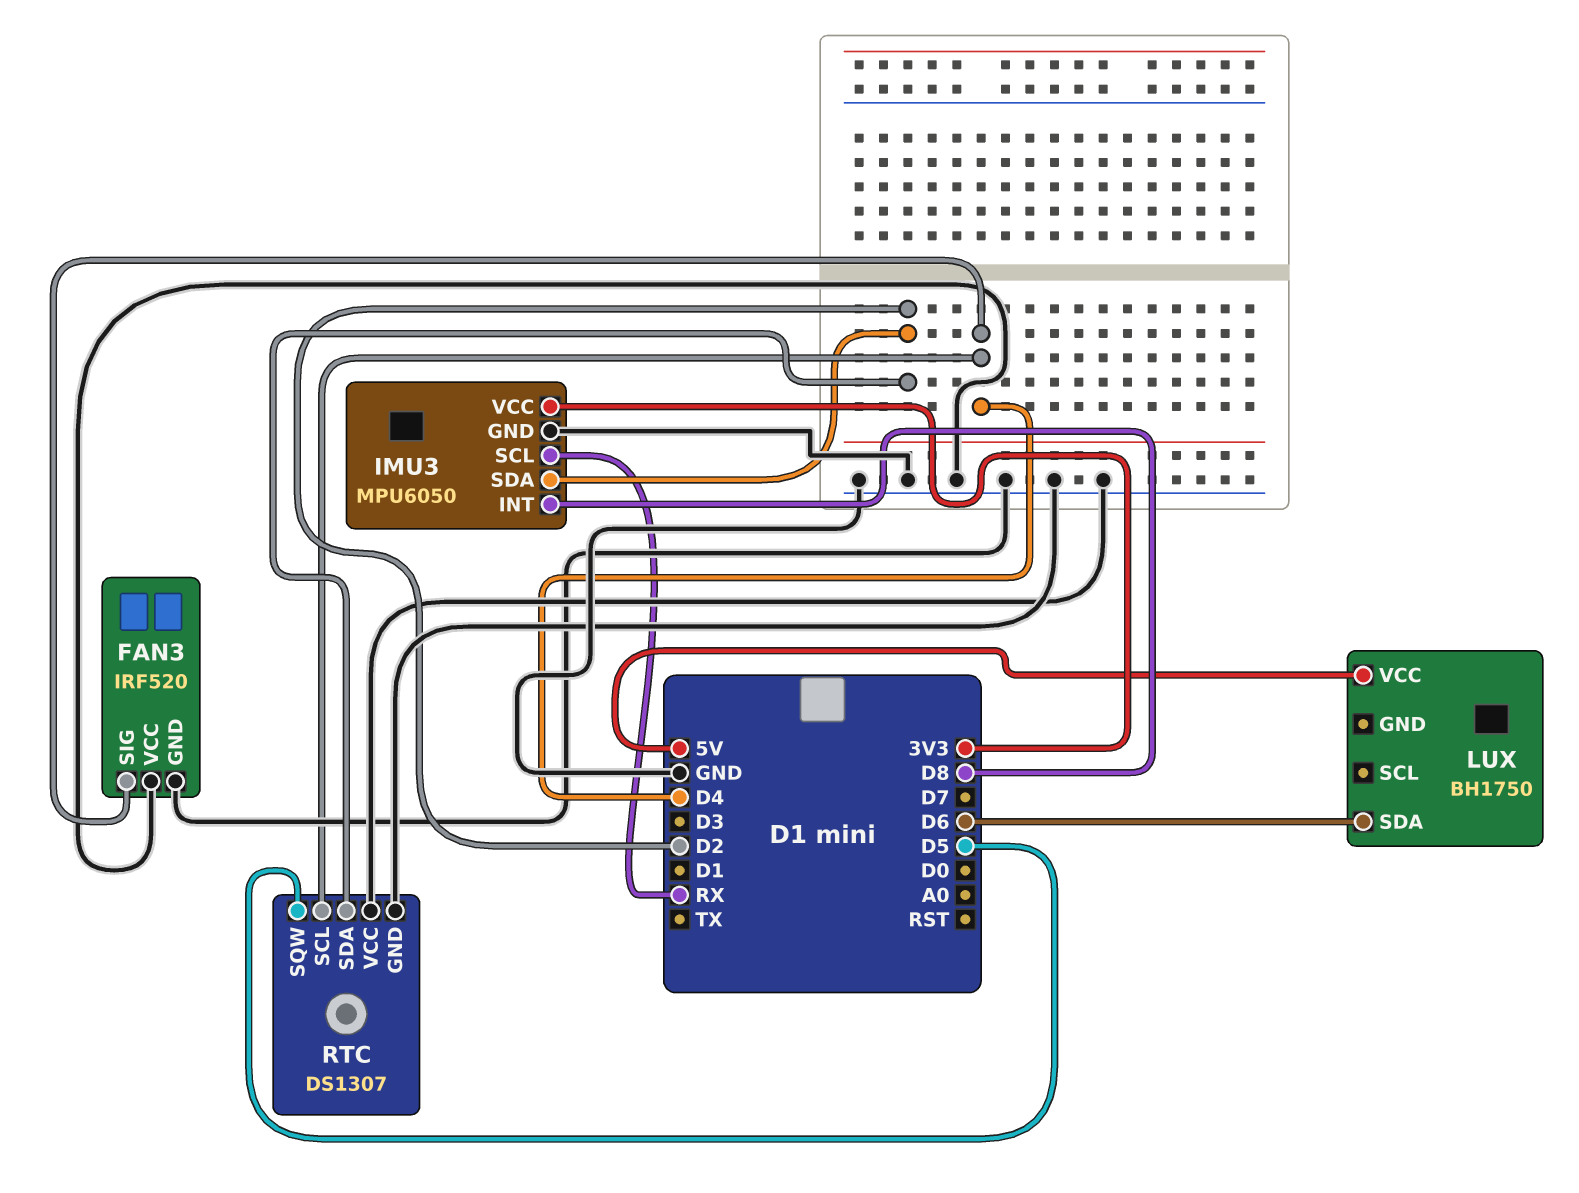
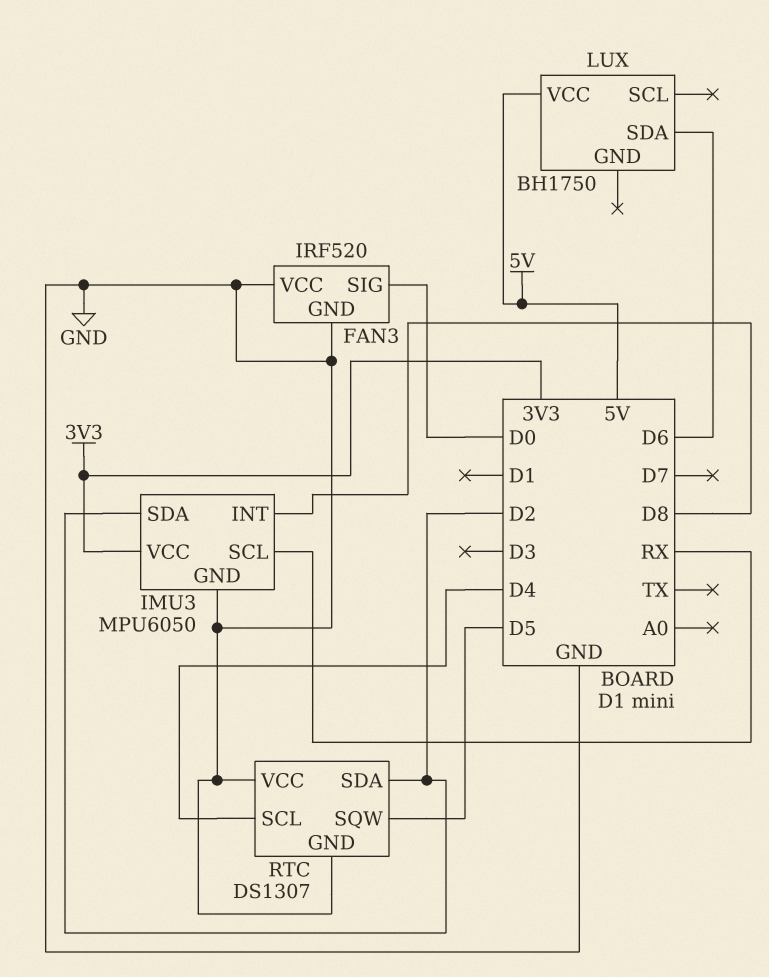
FAN3 pin SIG: D4 -> D0

